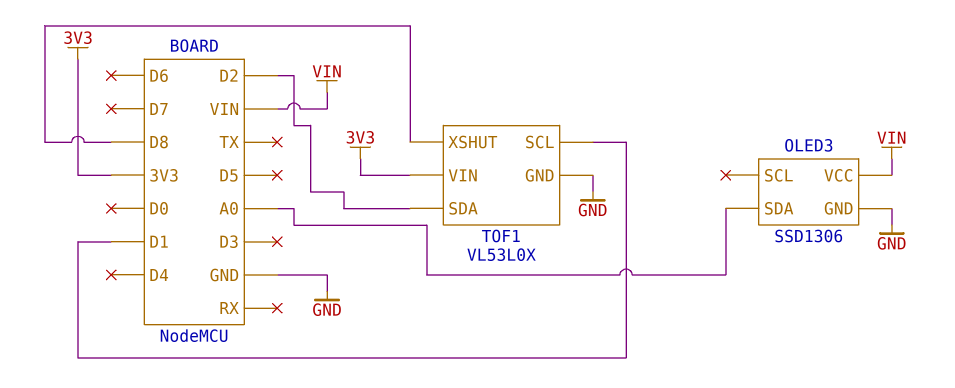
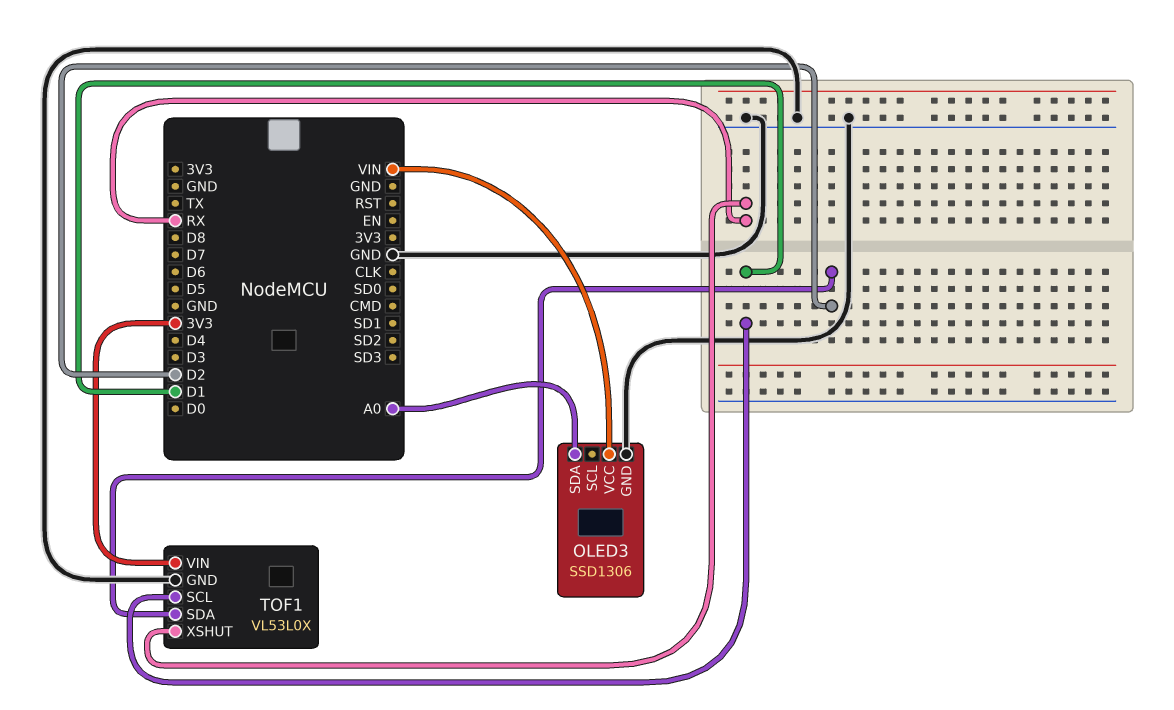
TOF1 pin XSHUT: D8 -> RX

